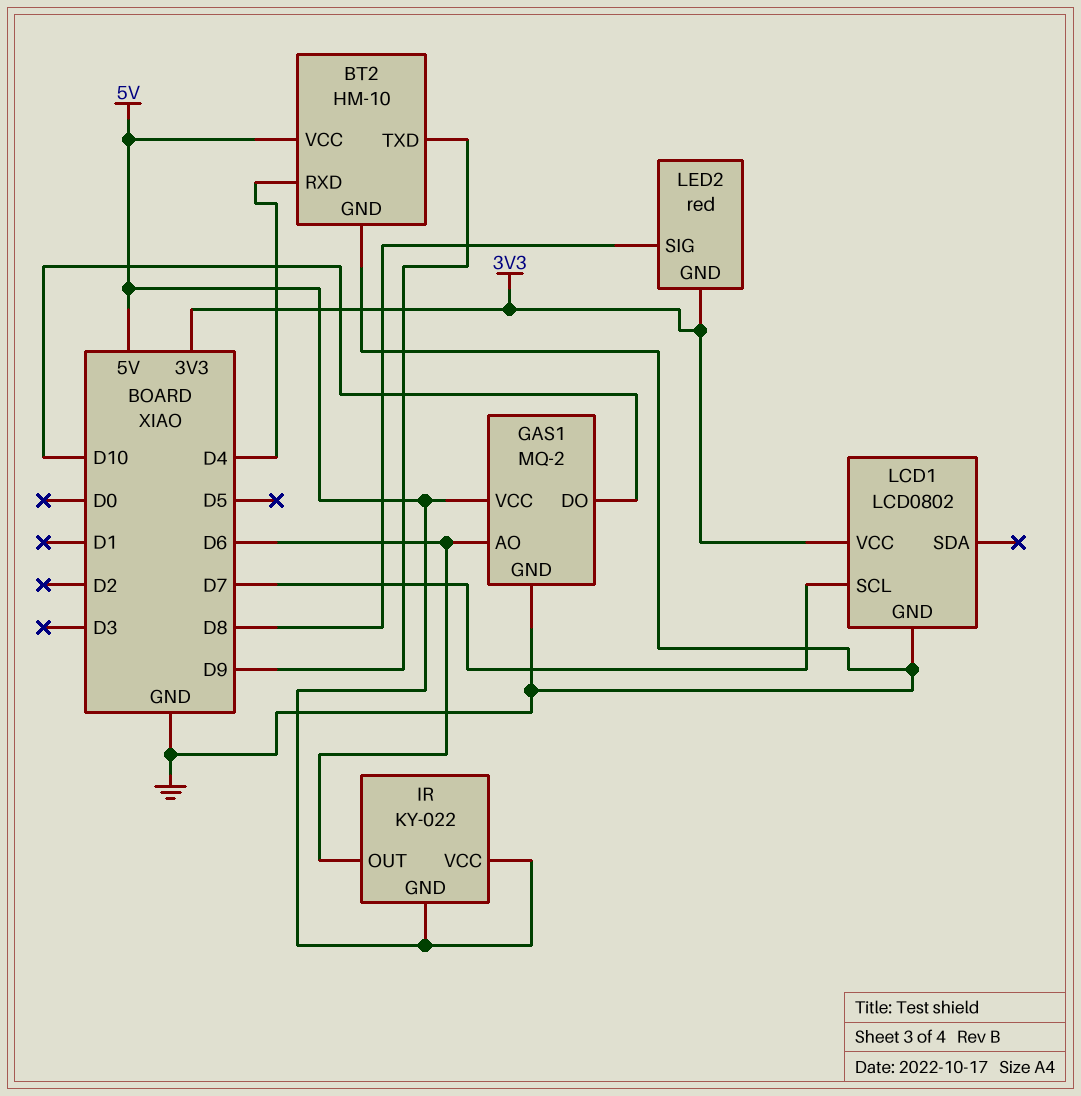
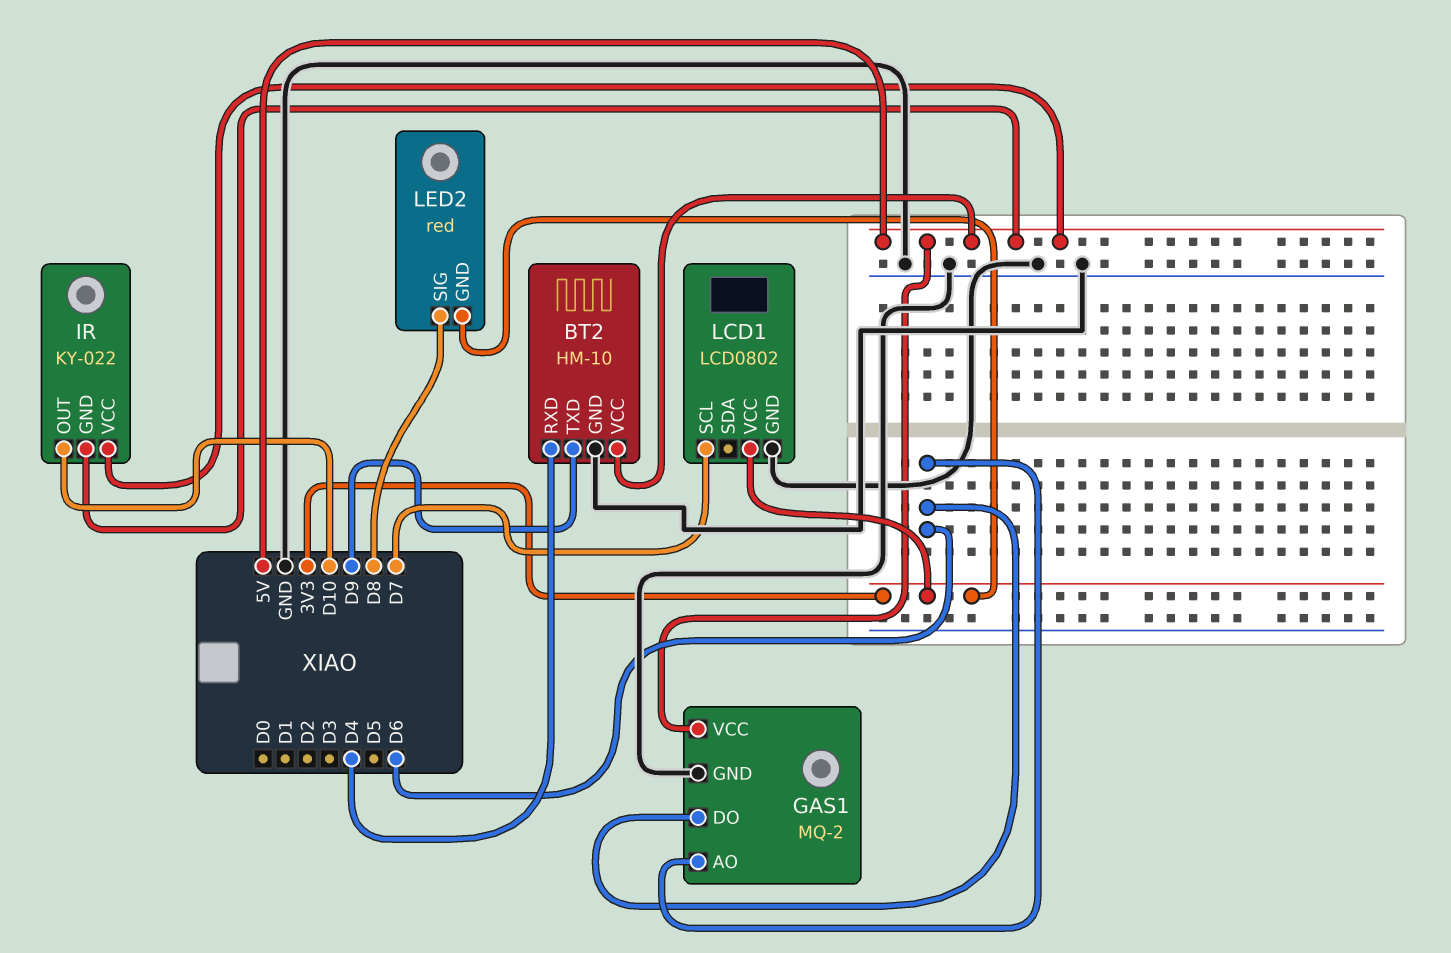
GAS1 pin DO: D10 -> D6
IR pin OUT: D6 -> D10

